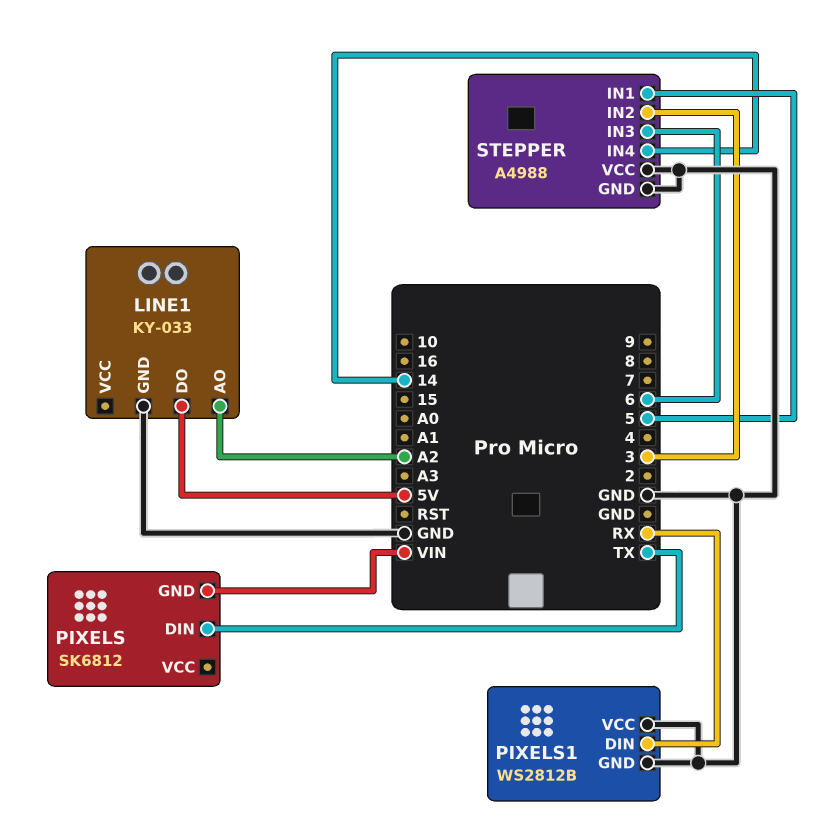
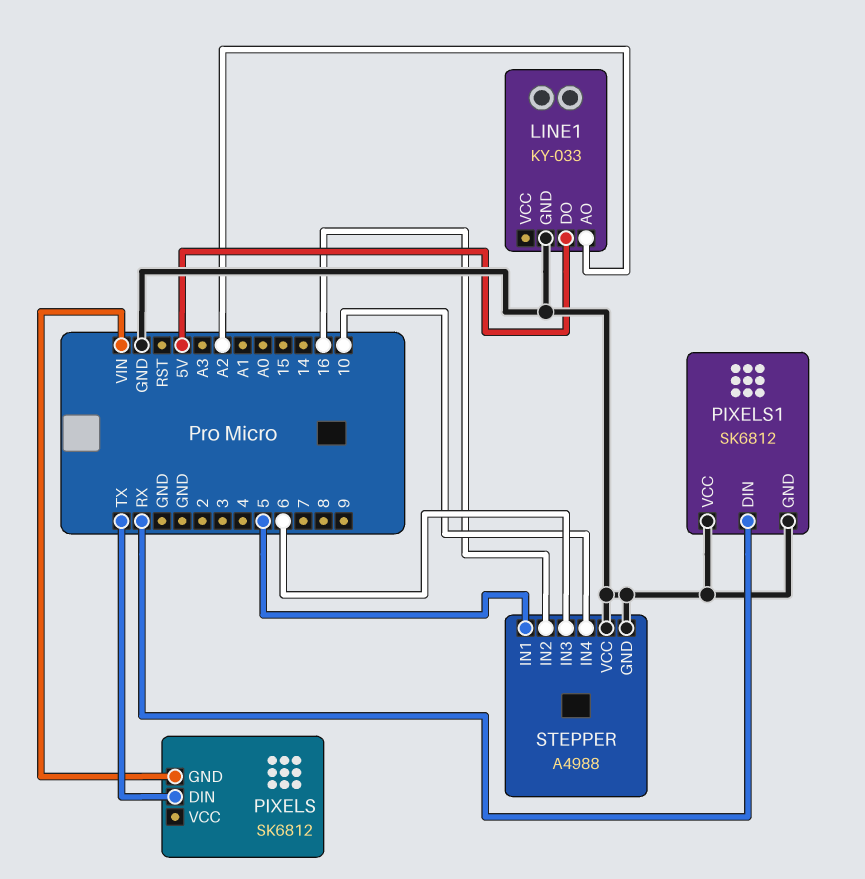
PIXELS1: WS2812B -> SK6812
STEPPER pin IN2: 3 -> 16
STEPPER pin IN4: 14 -> 10

